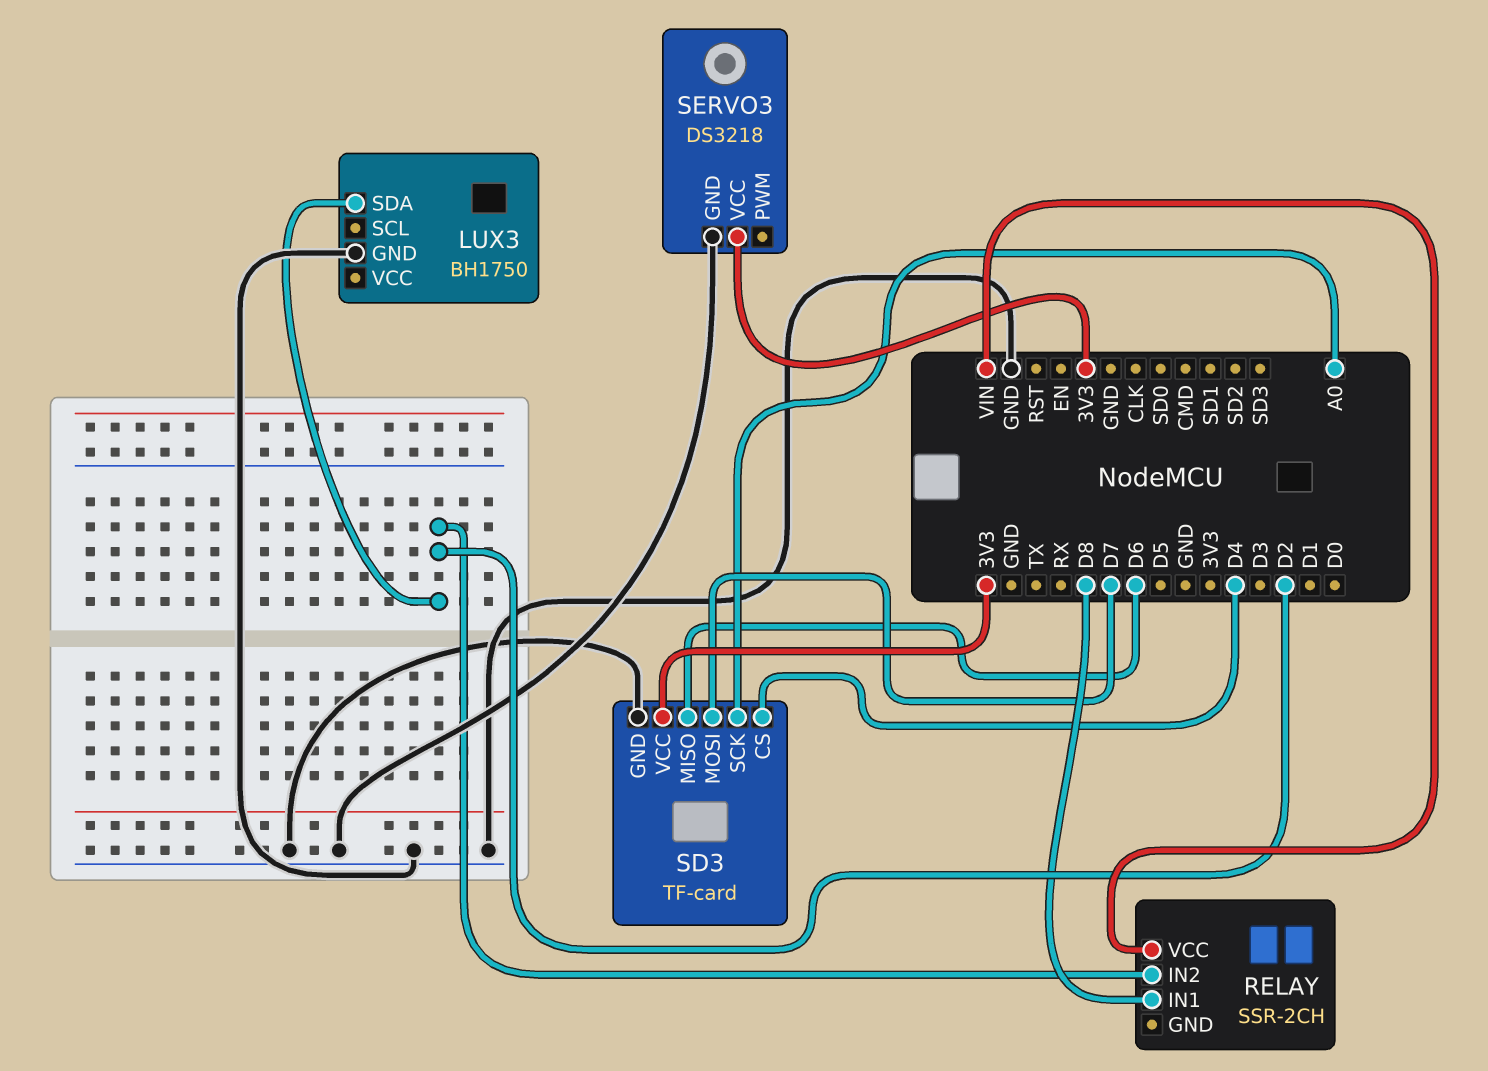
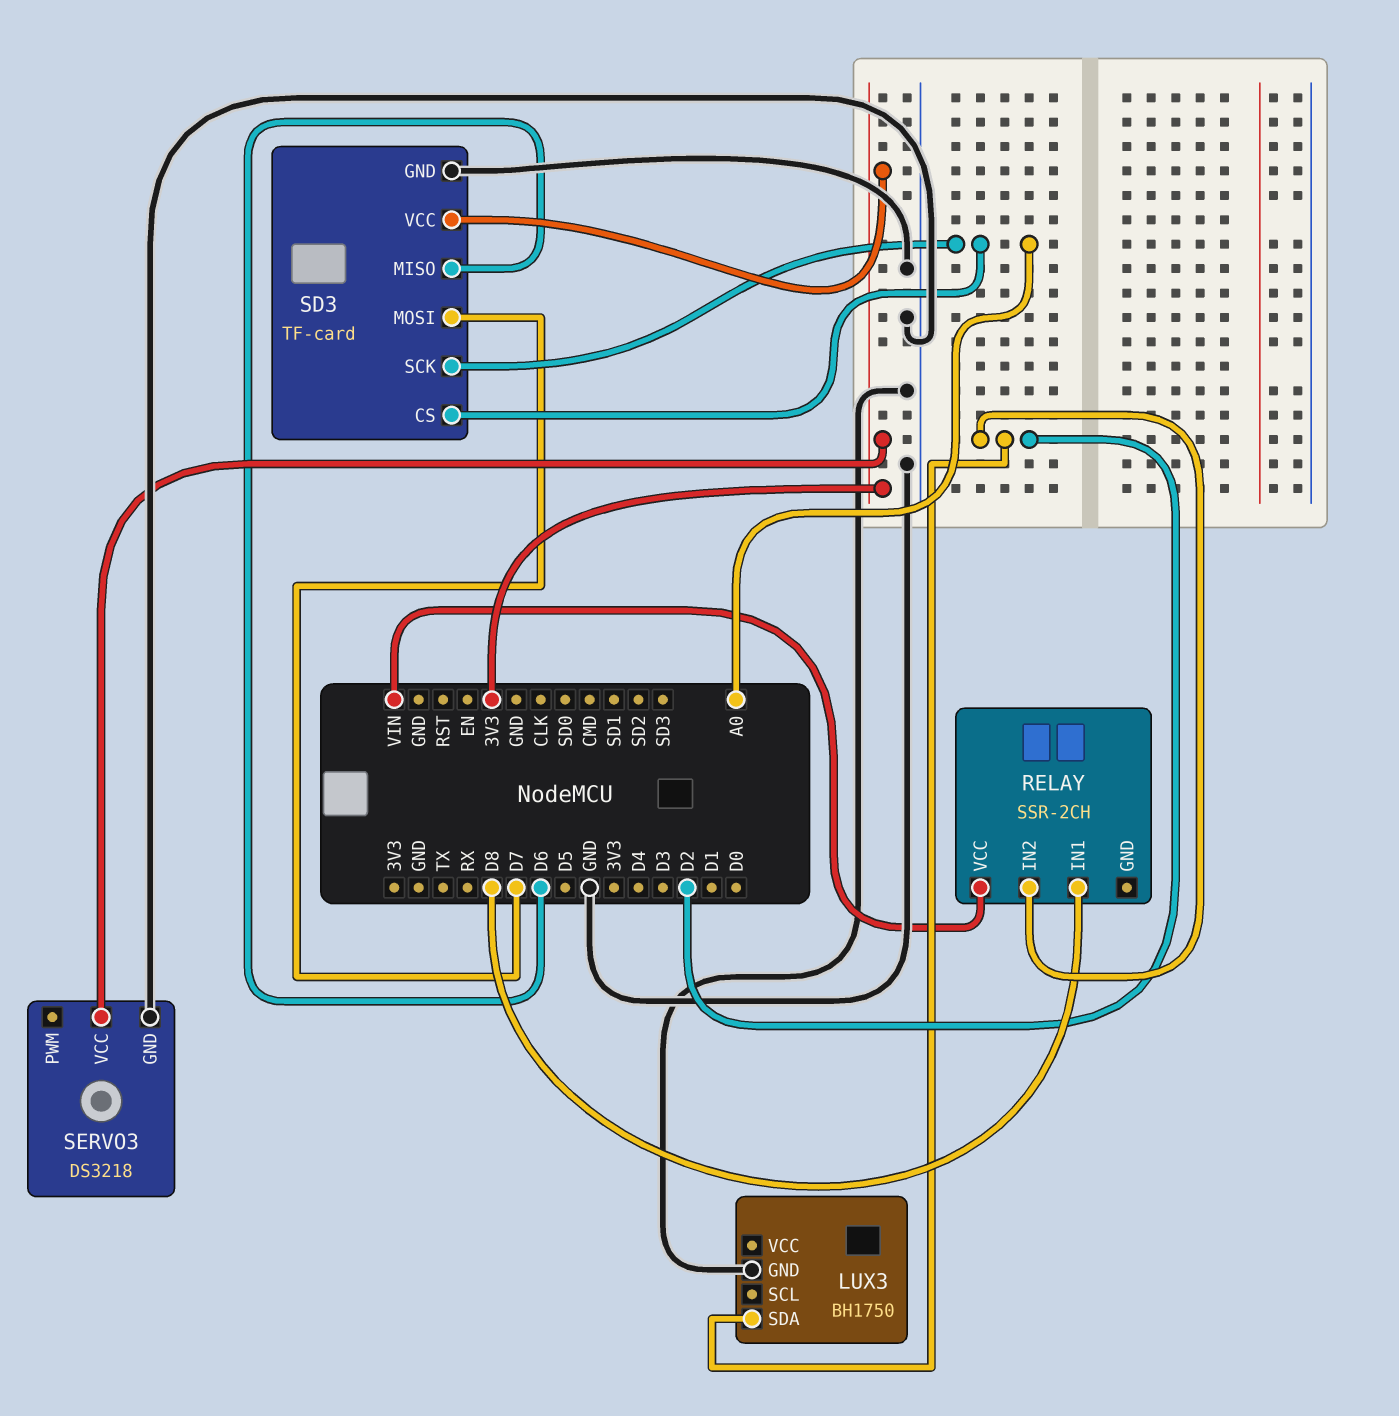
SD3 pin CS: D4 -> A0

